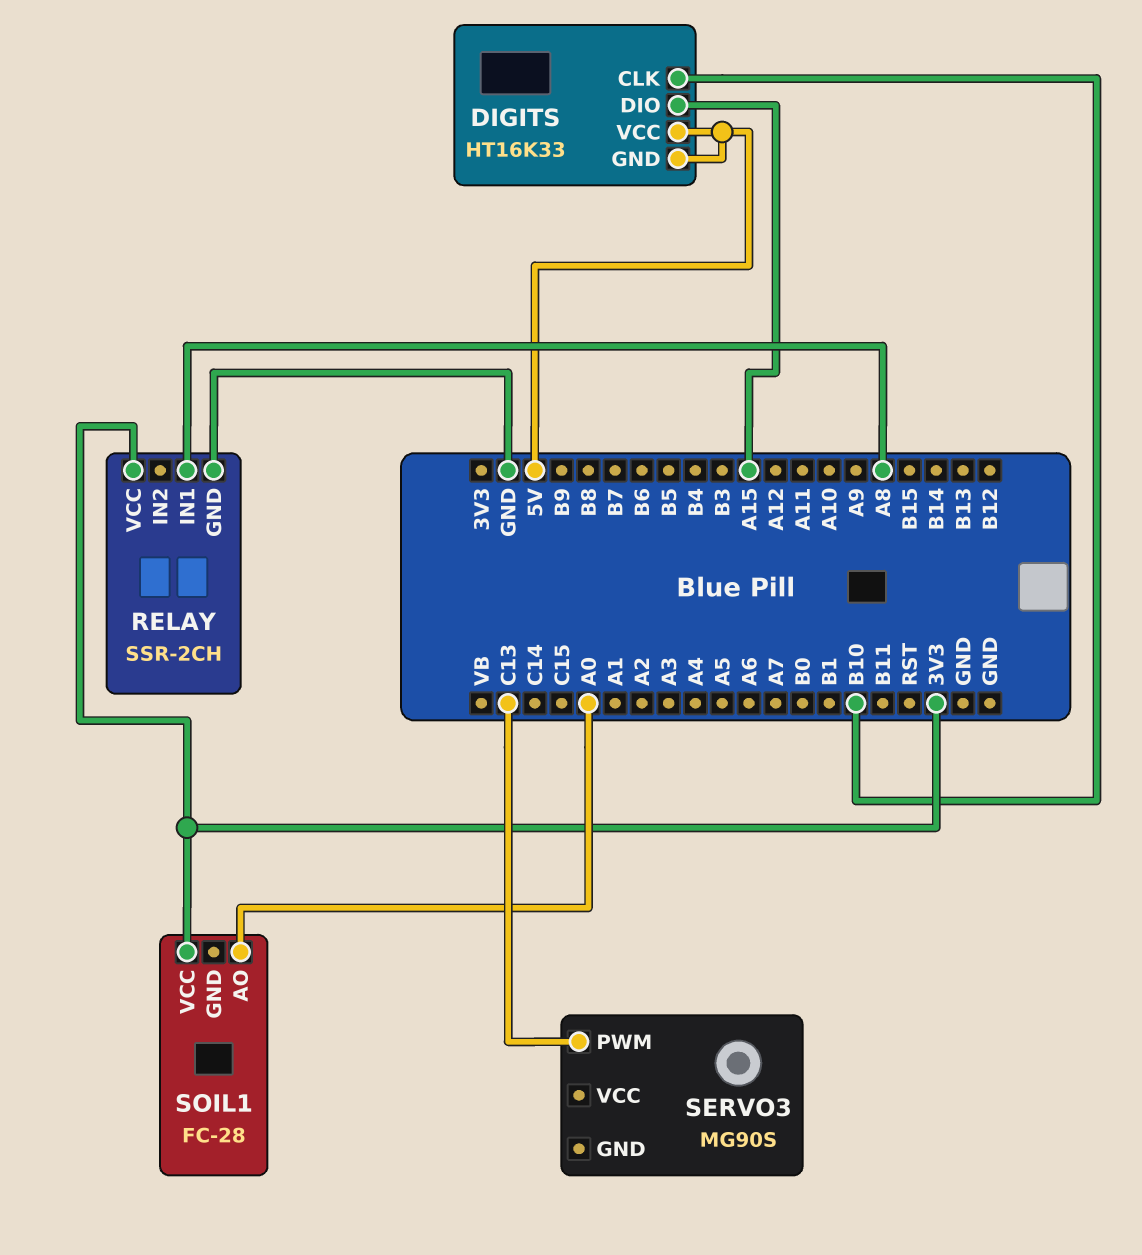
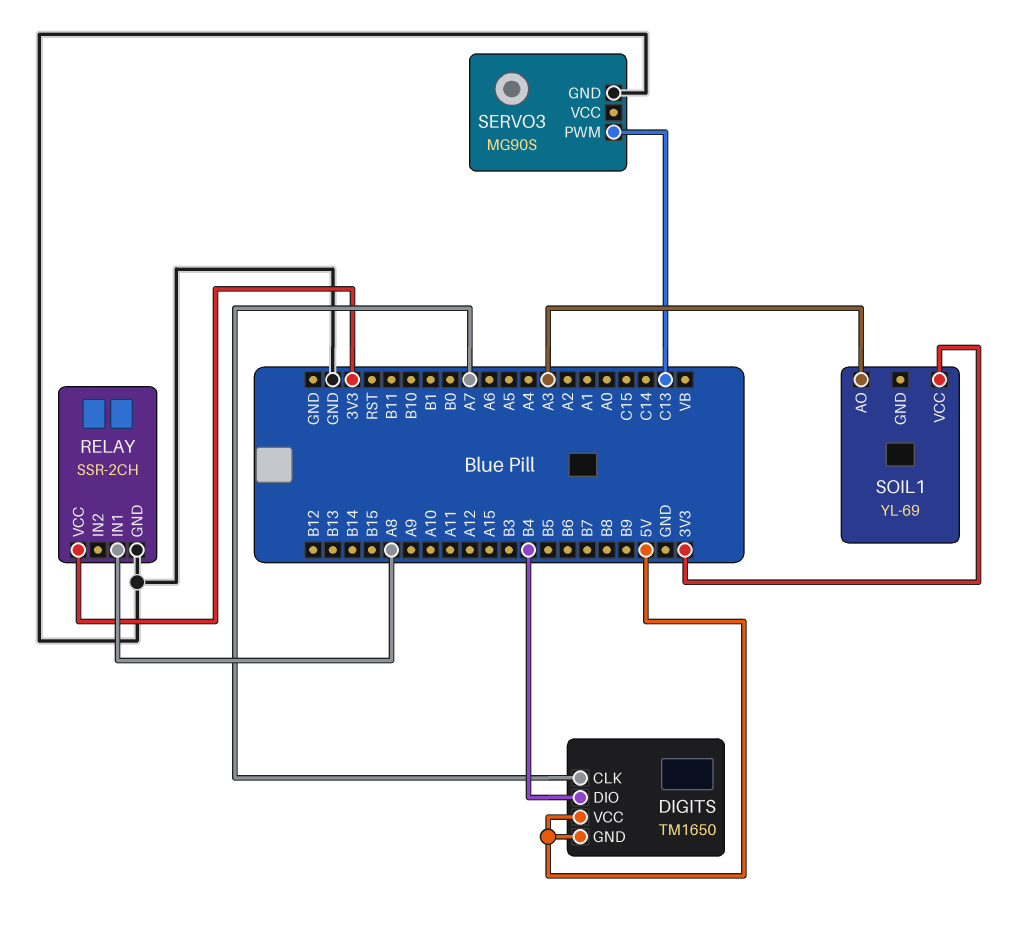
DIGITS: HT16K33 -> TM1650
DIGITS pin CLK: B10 -> A7
DIGITS pin DIO: A15 -> B4
SERVO3 pin GND: none -> GND
SOIL1: FC-28 -> YL-69
SOIL1 pin AO: A0 -> A3

